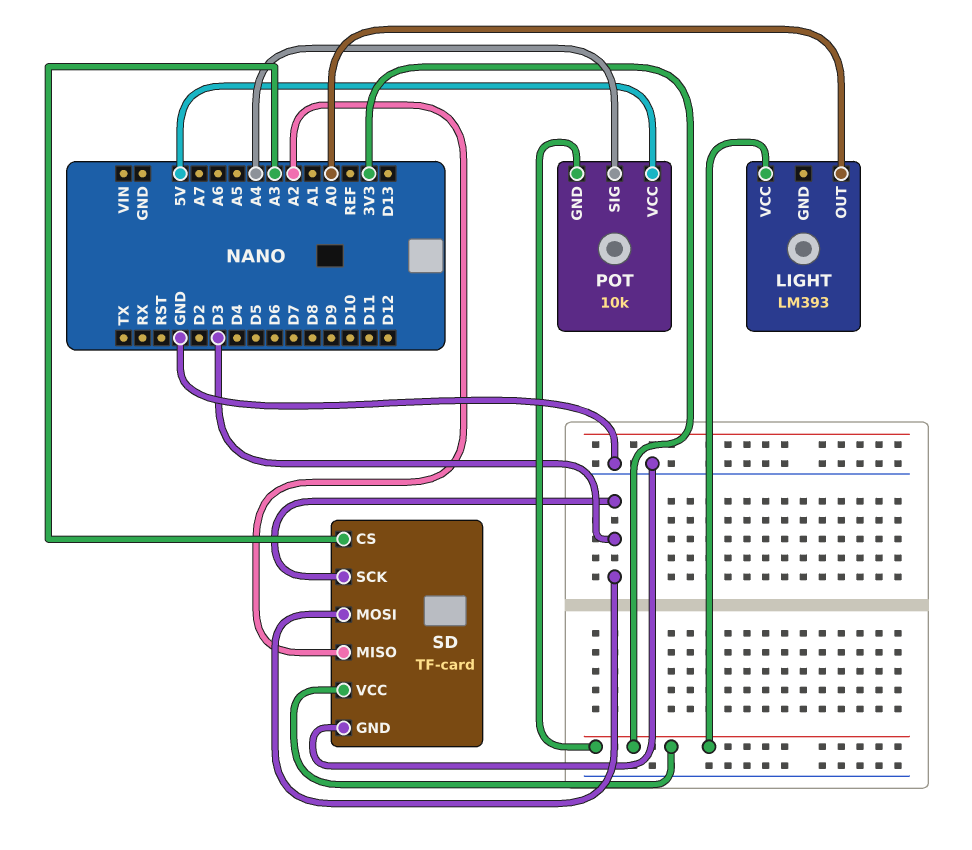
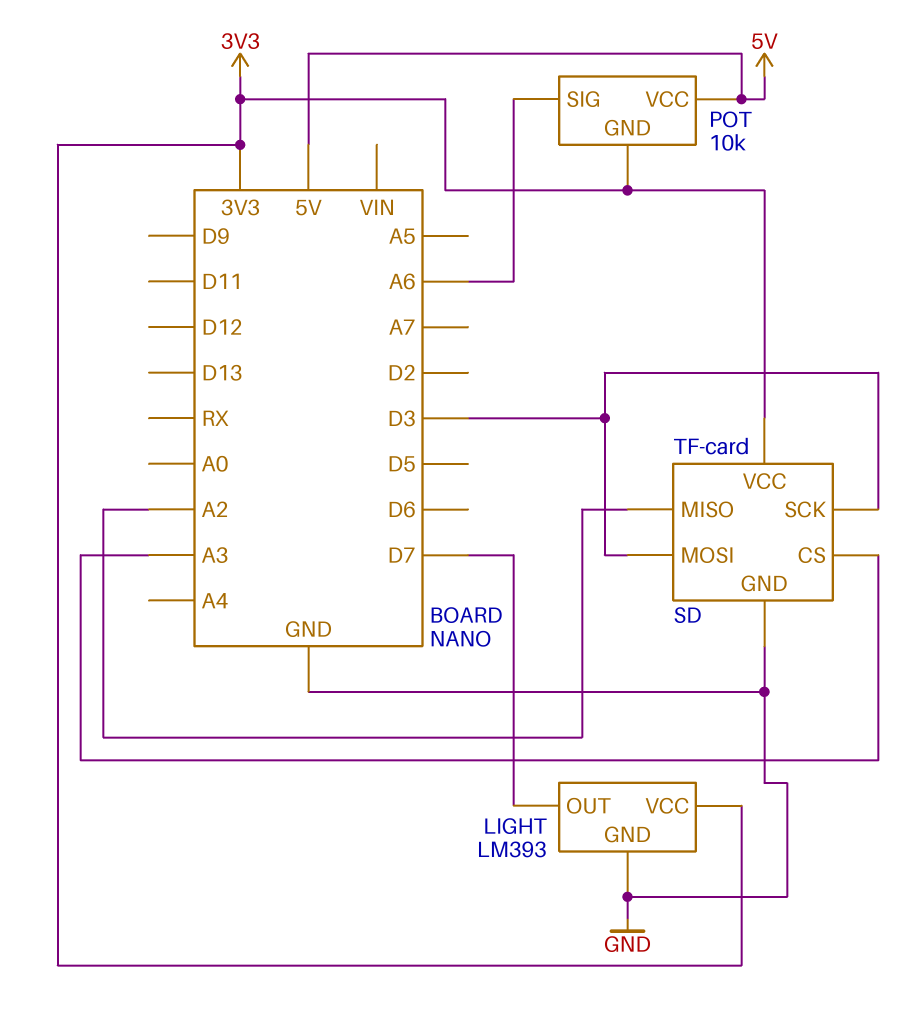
LIGHT pin GND: none -> GND
LIGHT pin OUT: A0 -> D7
POT pin SIG: A4 -> A6

